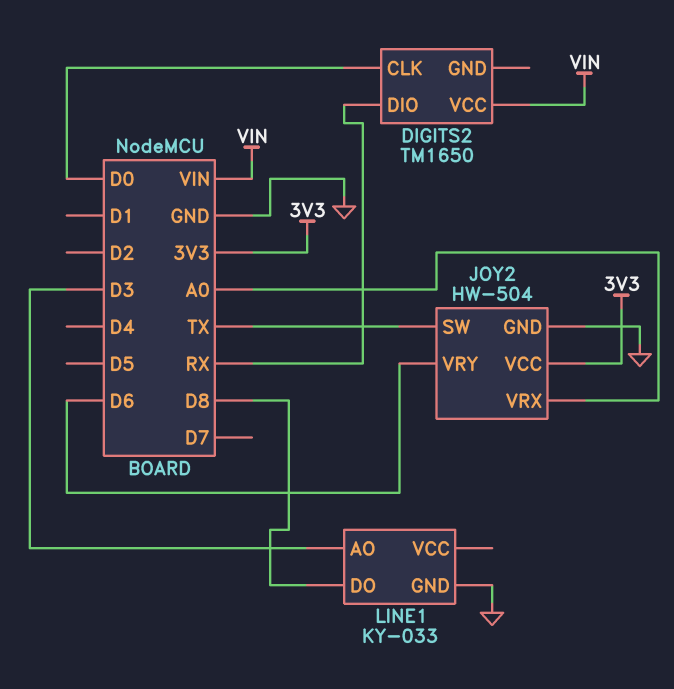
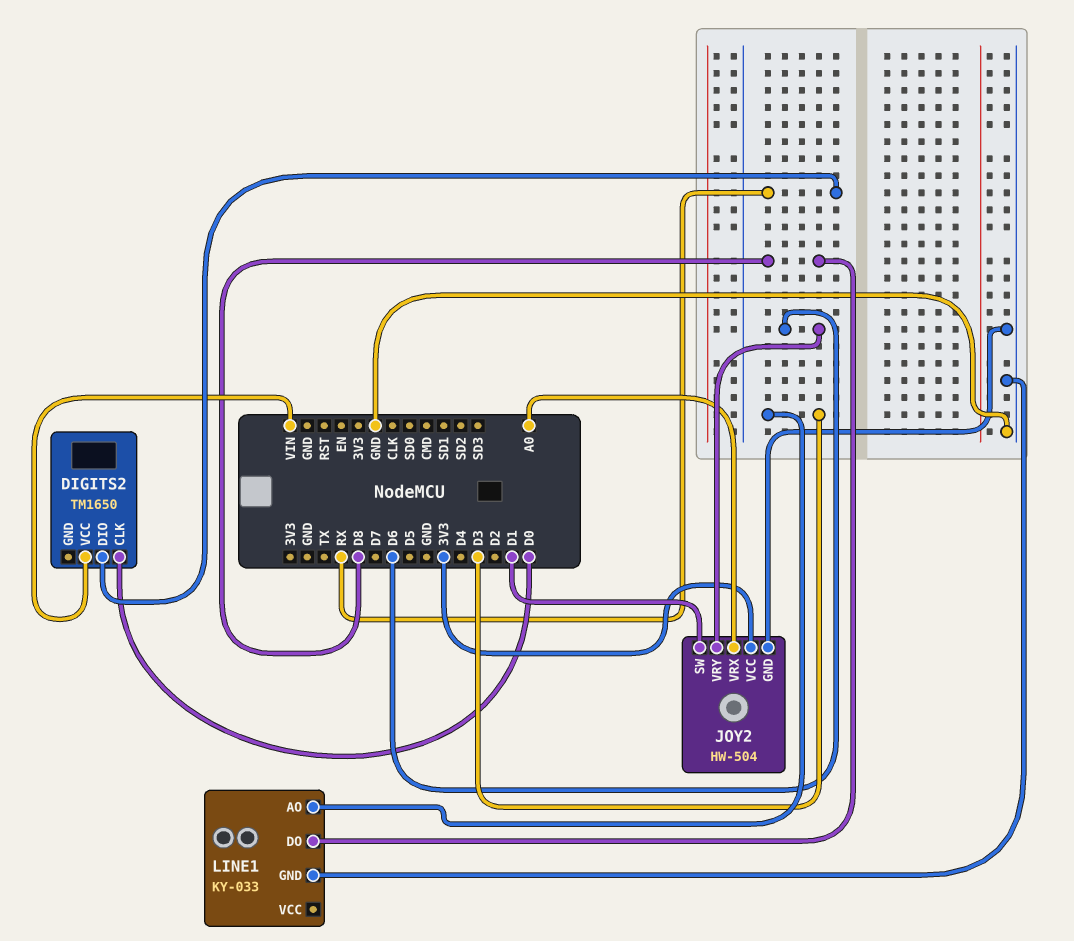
JOY2 pin SW: TX -> D1

